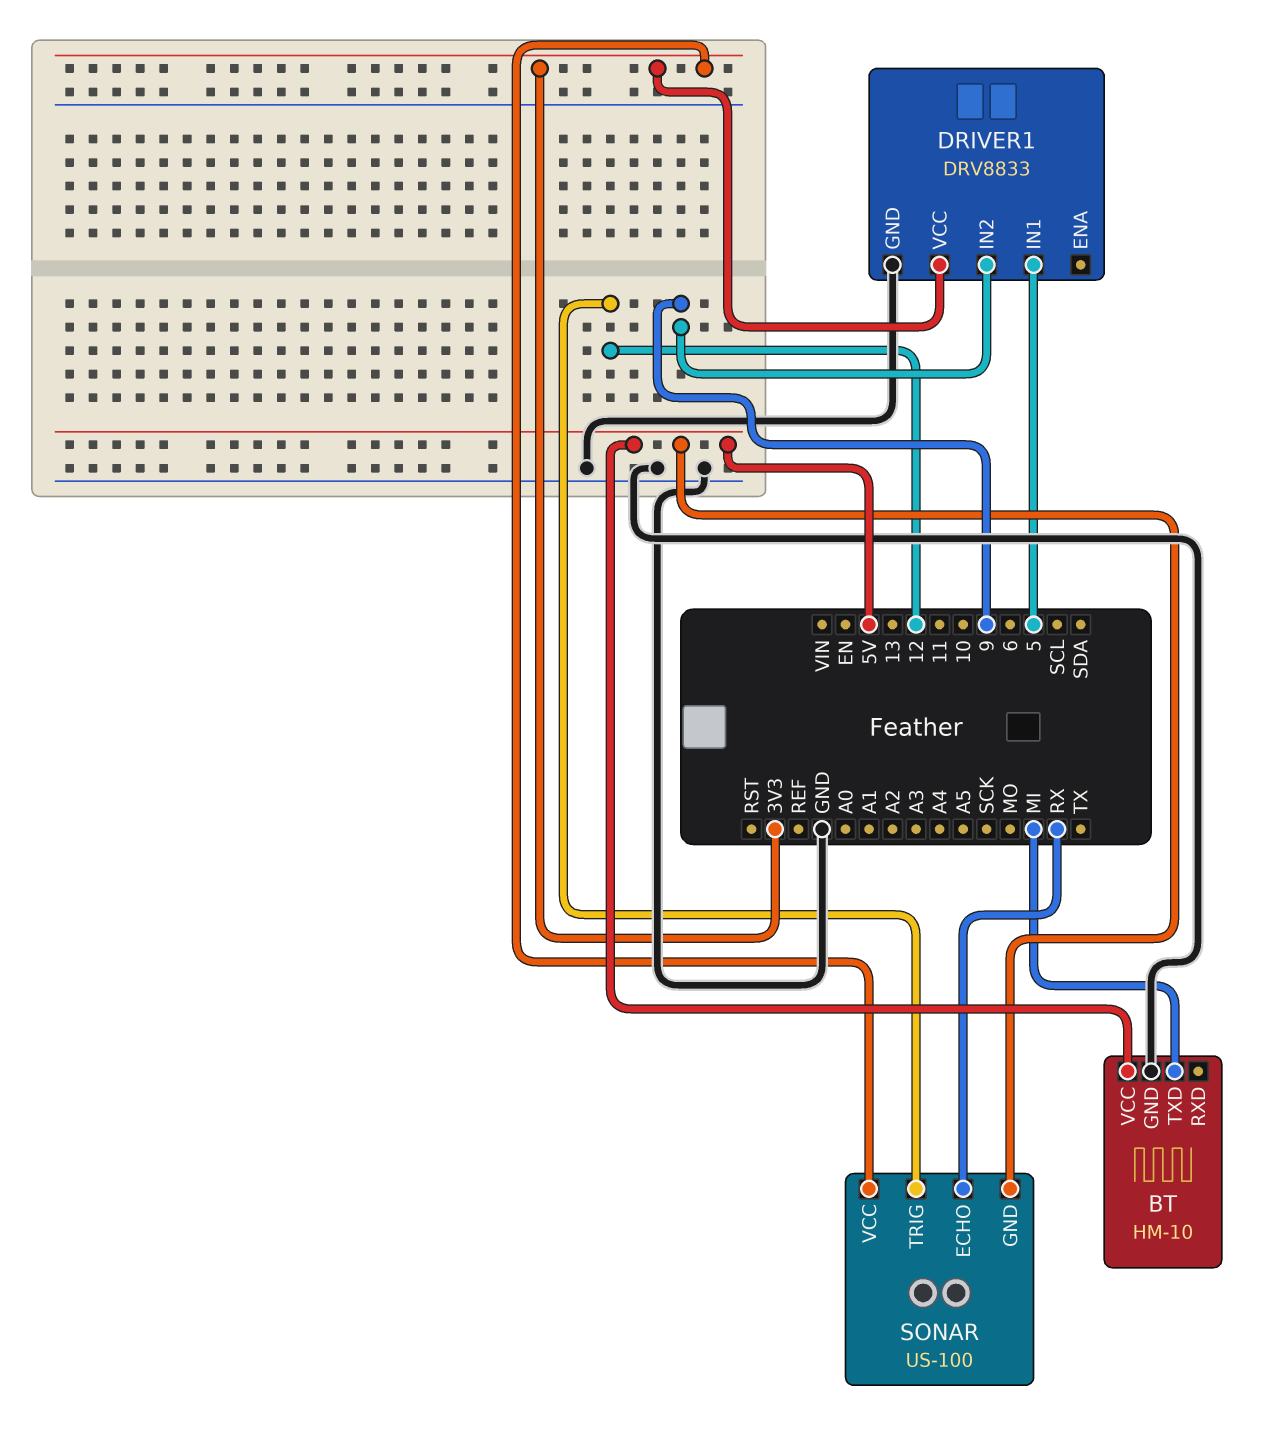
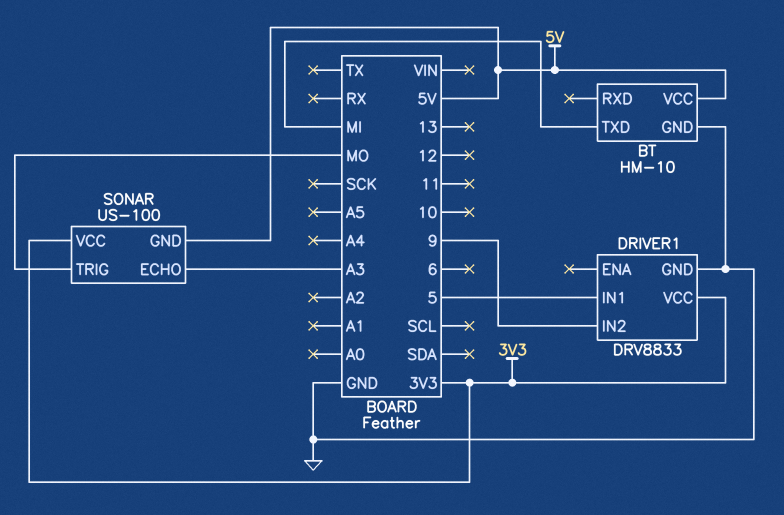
SONAR pin ECHO: RX -> A3
SONAR pin TRIG: 12 -> MO

